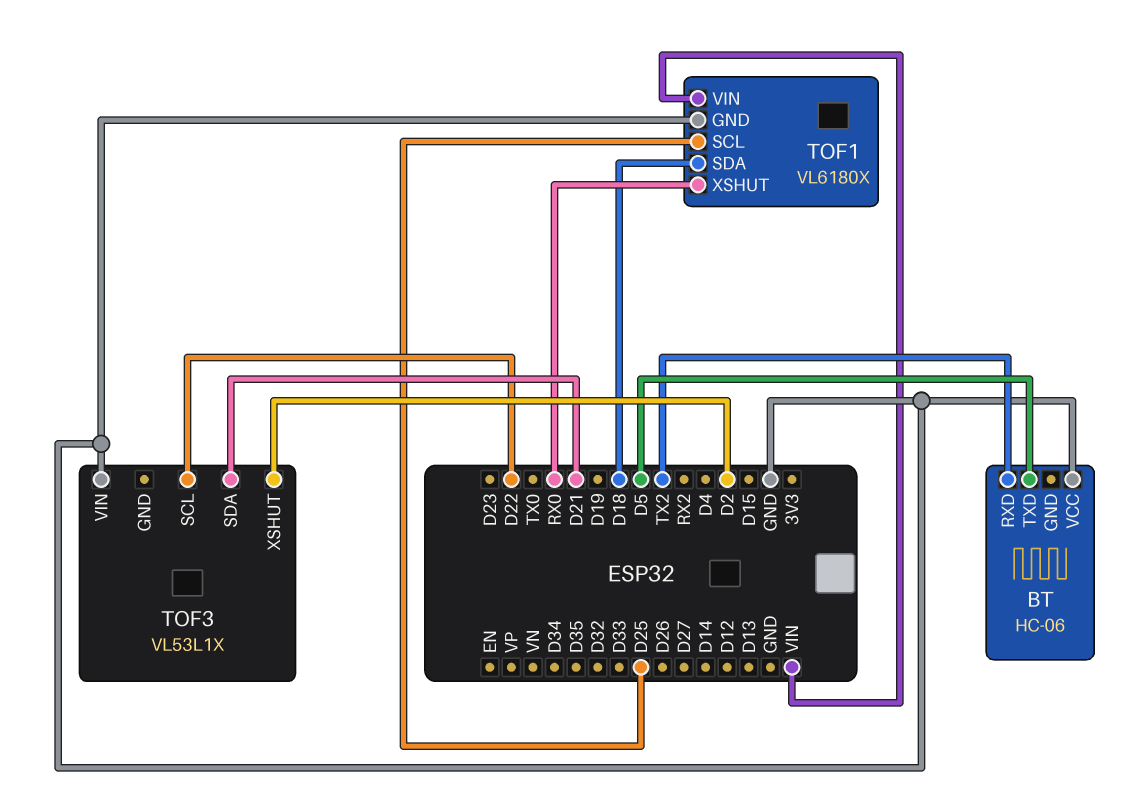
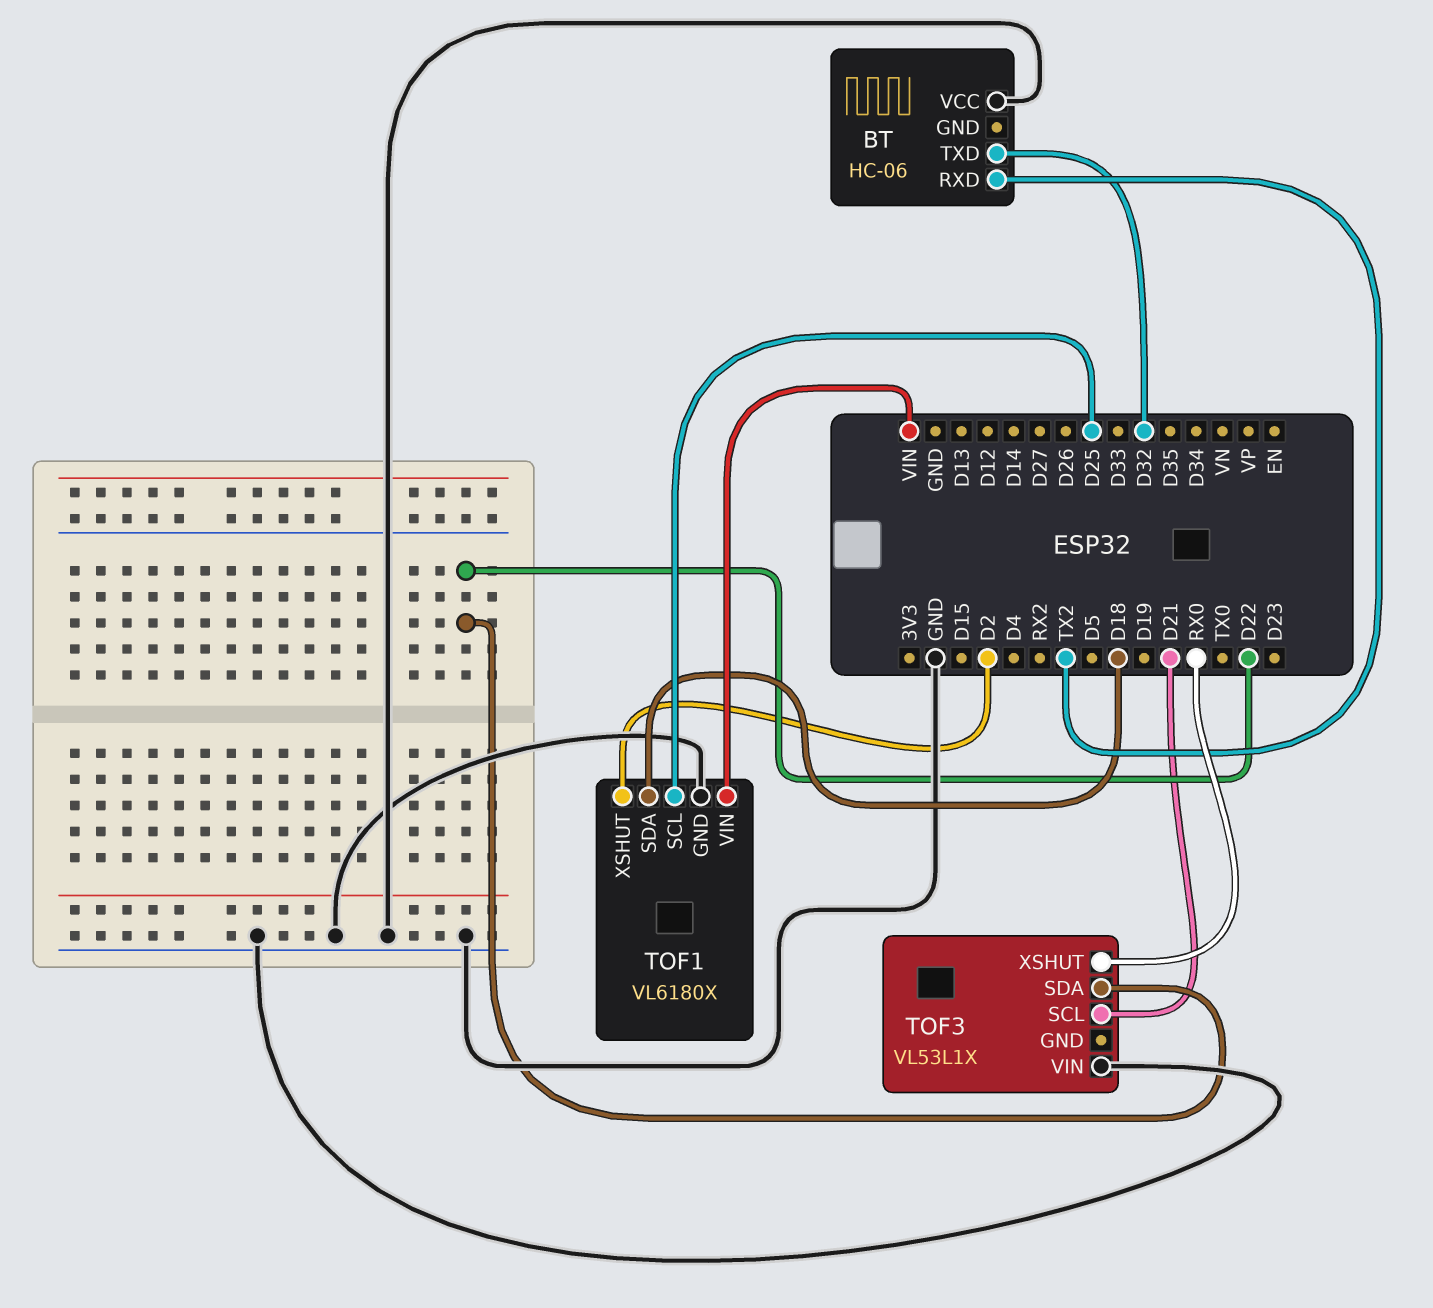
BT pin TXD: D5 -> D32
TOF1 pin XSHUT: RX0 -> D2
TOF3 pin SCL: D22 -> D21
TOF3 pin SDA: D21 -> D22
TOF3 pin XSHUT: D2 -> RX0

